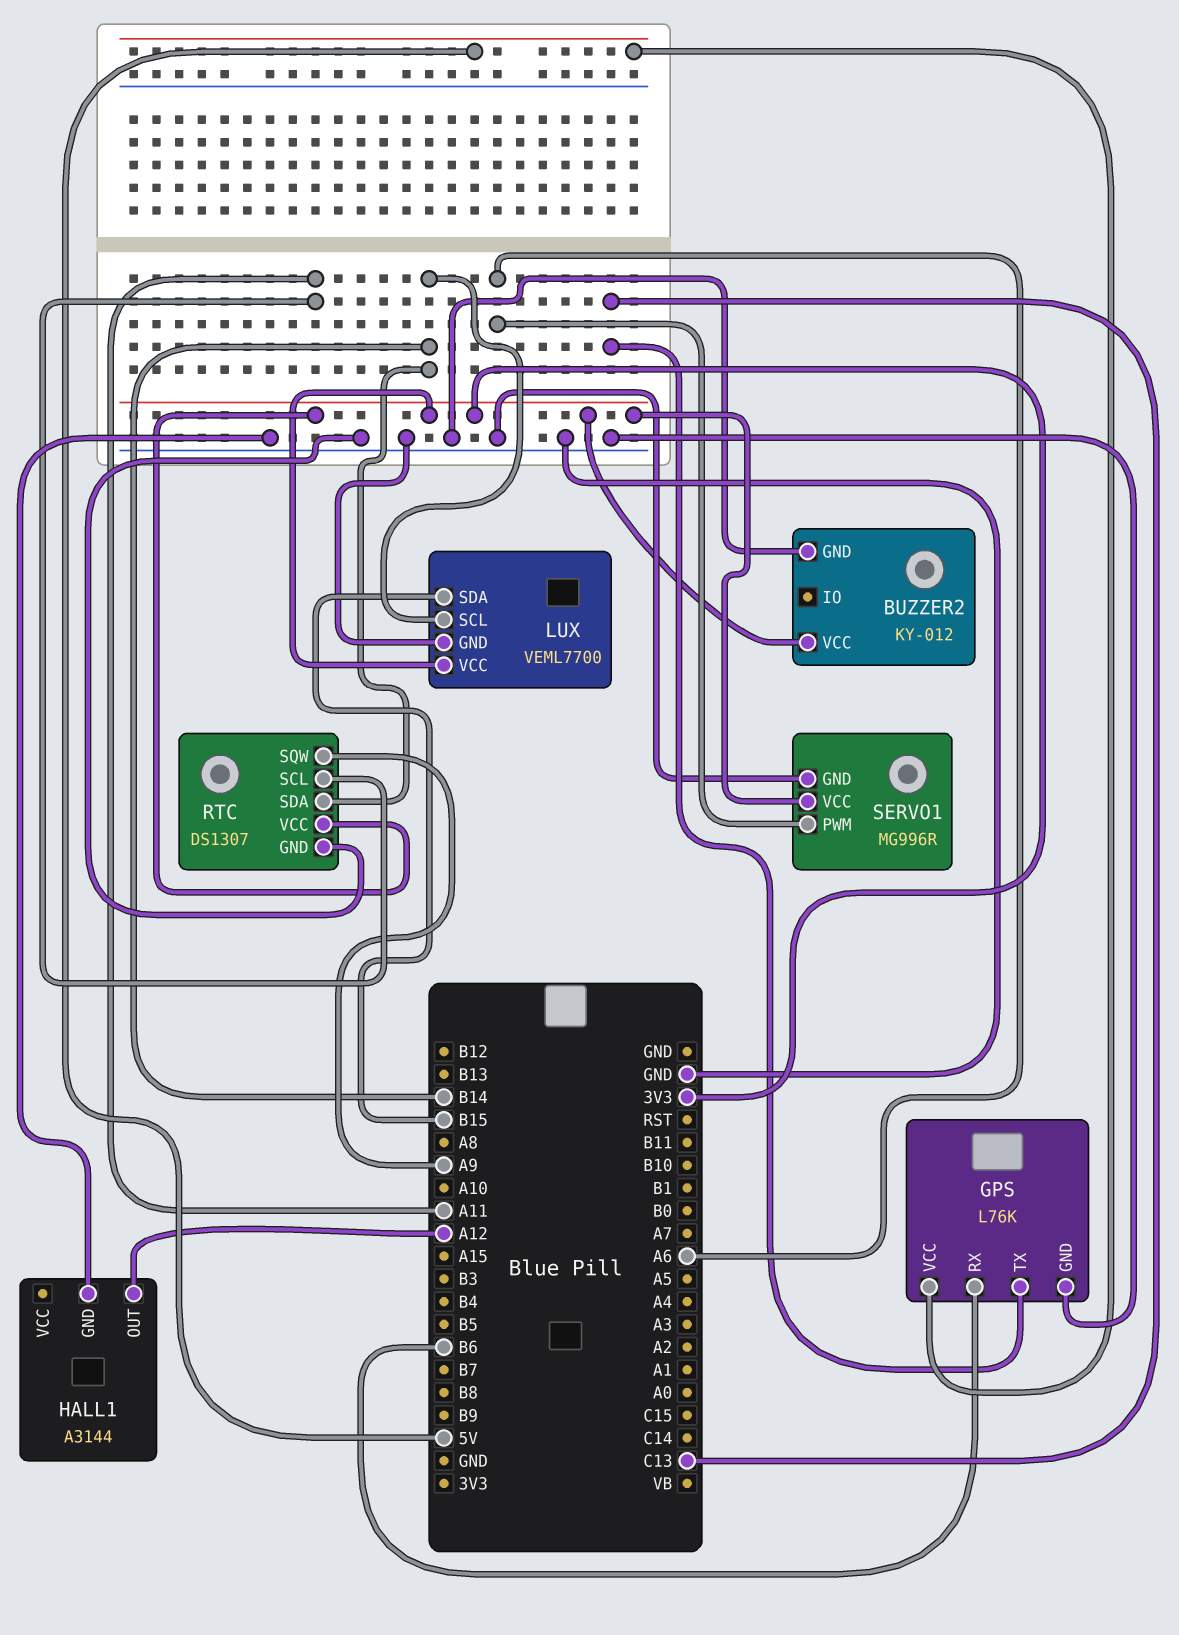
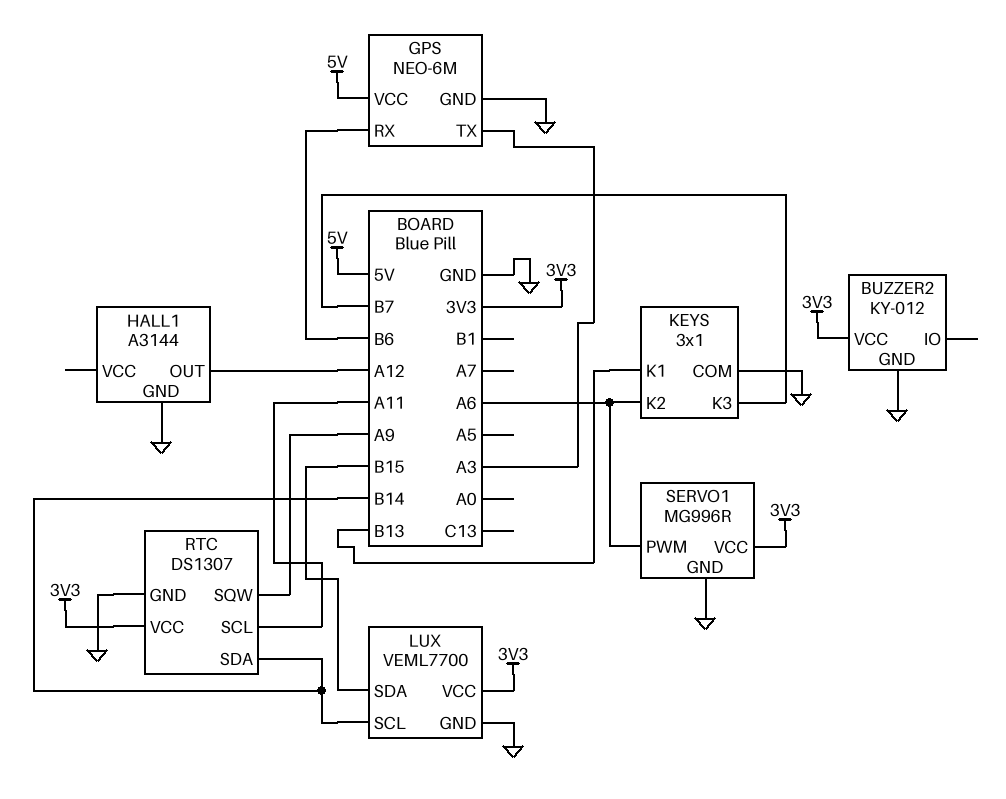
GPS: L76K -> NEO-6M
GPS pin TX: C13 -> A3
KEYS: none -> 3x1
KEYS pin COM: none -> GND
KEYS pin K1: none -> B13
KEYS pin K2: none -> A6
KEYS pin K3: none -> B7

